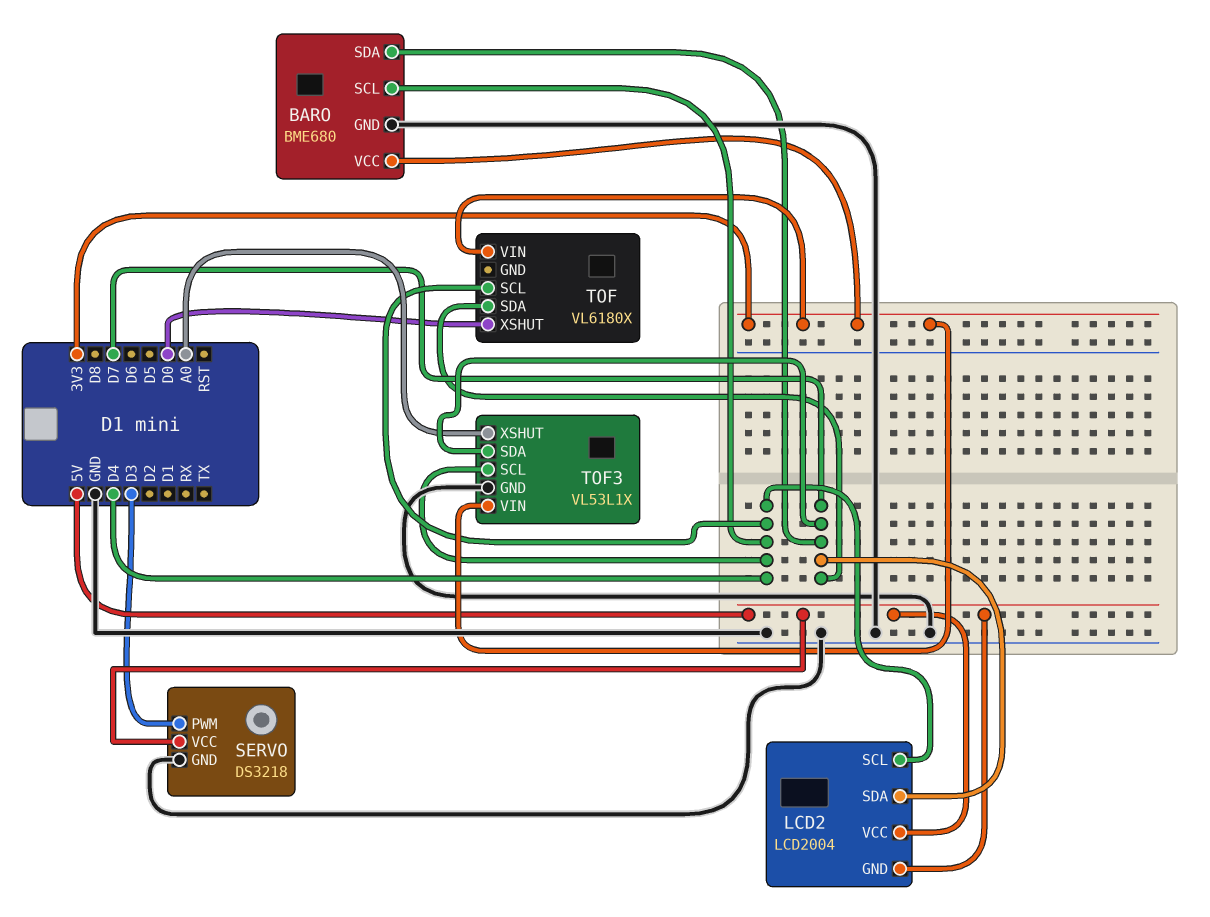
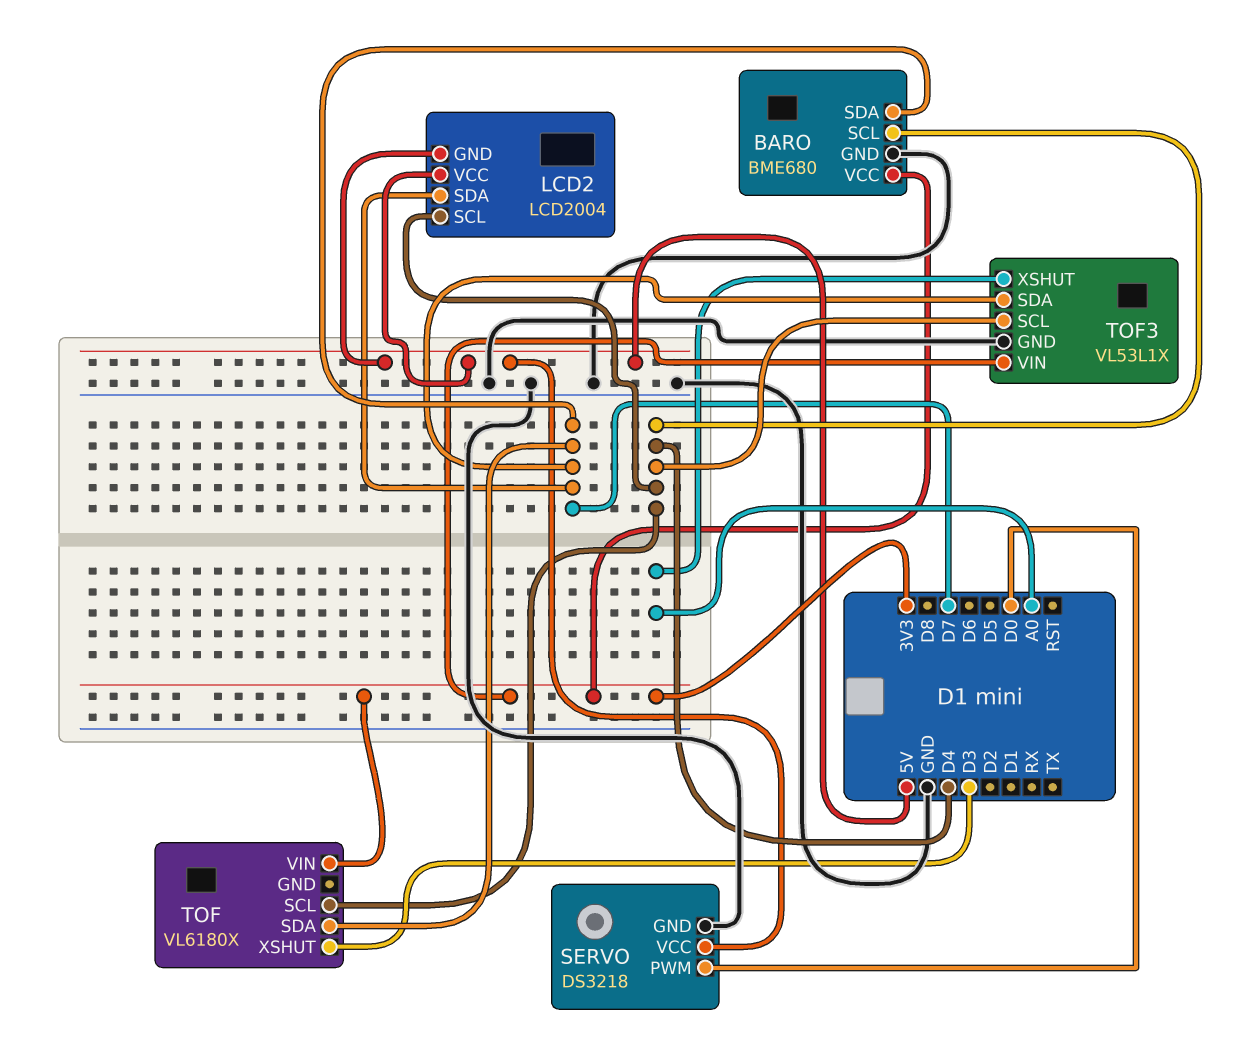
SERVO pin PWM: D3 -> D0
TOF pin XSHUT: D0 -> D3

